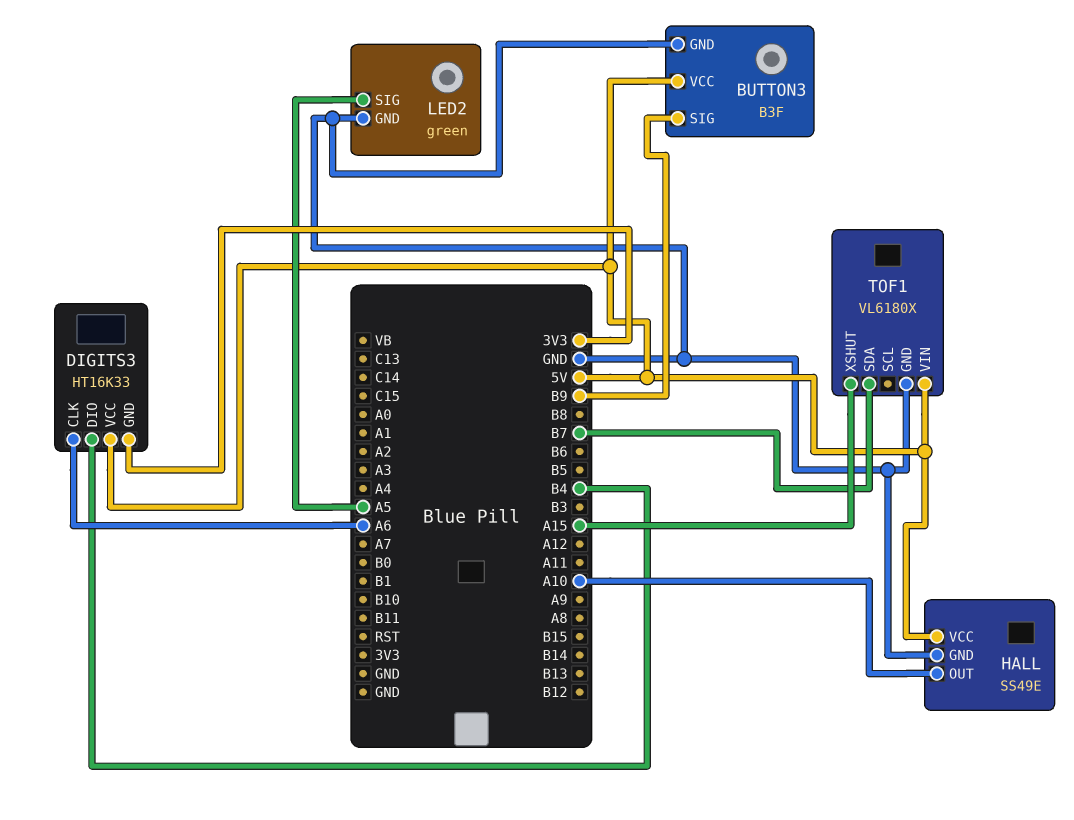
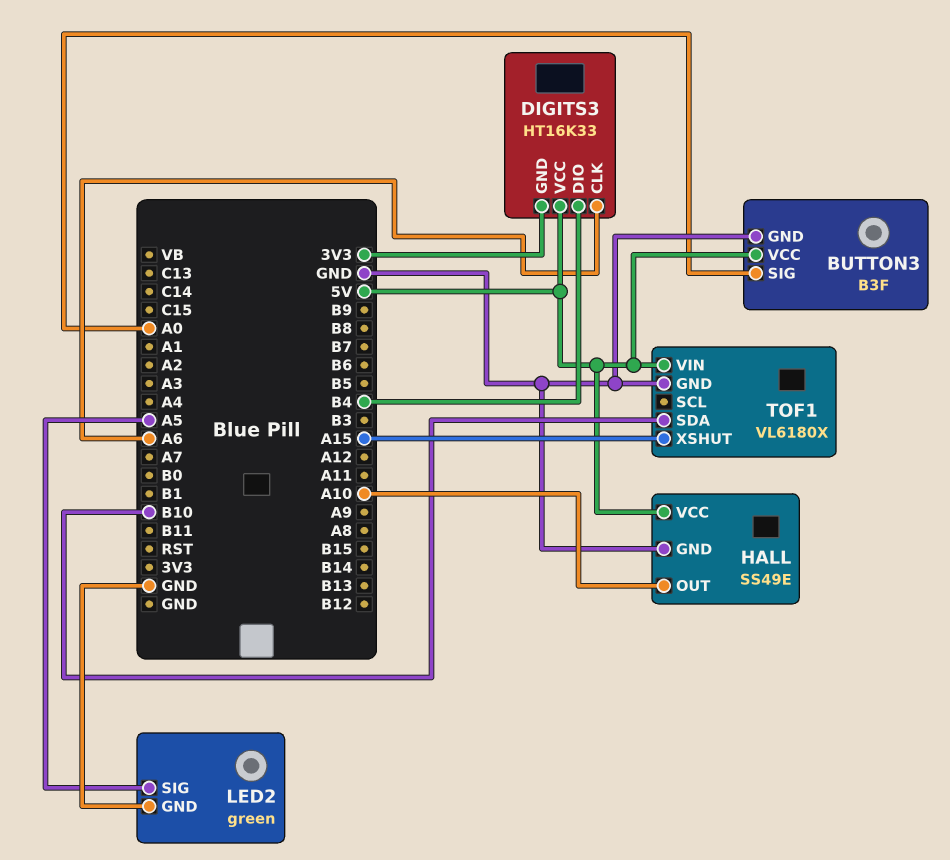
BUTTON3 pin SIG: B9 -> A0
TOF1 pin SDA: B7 -> B10

